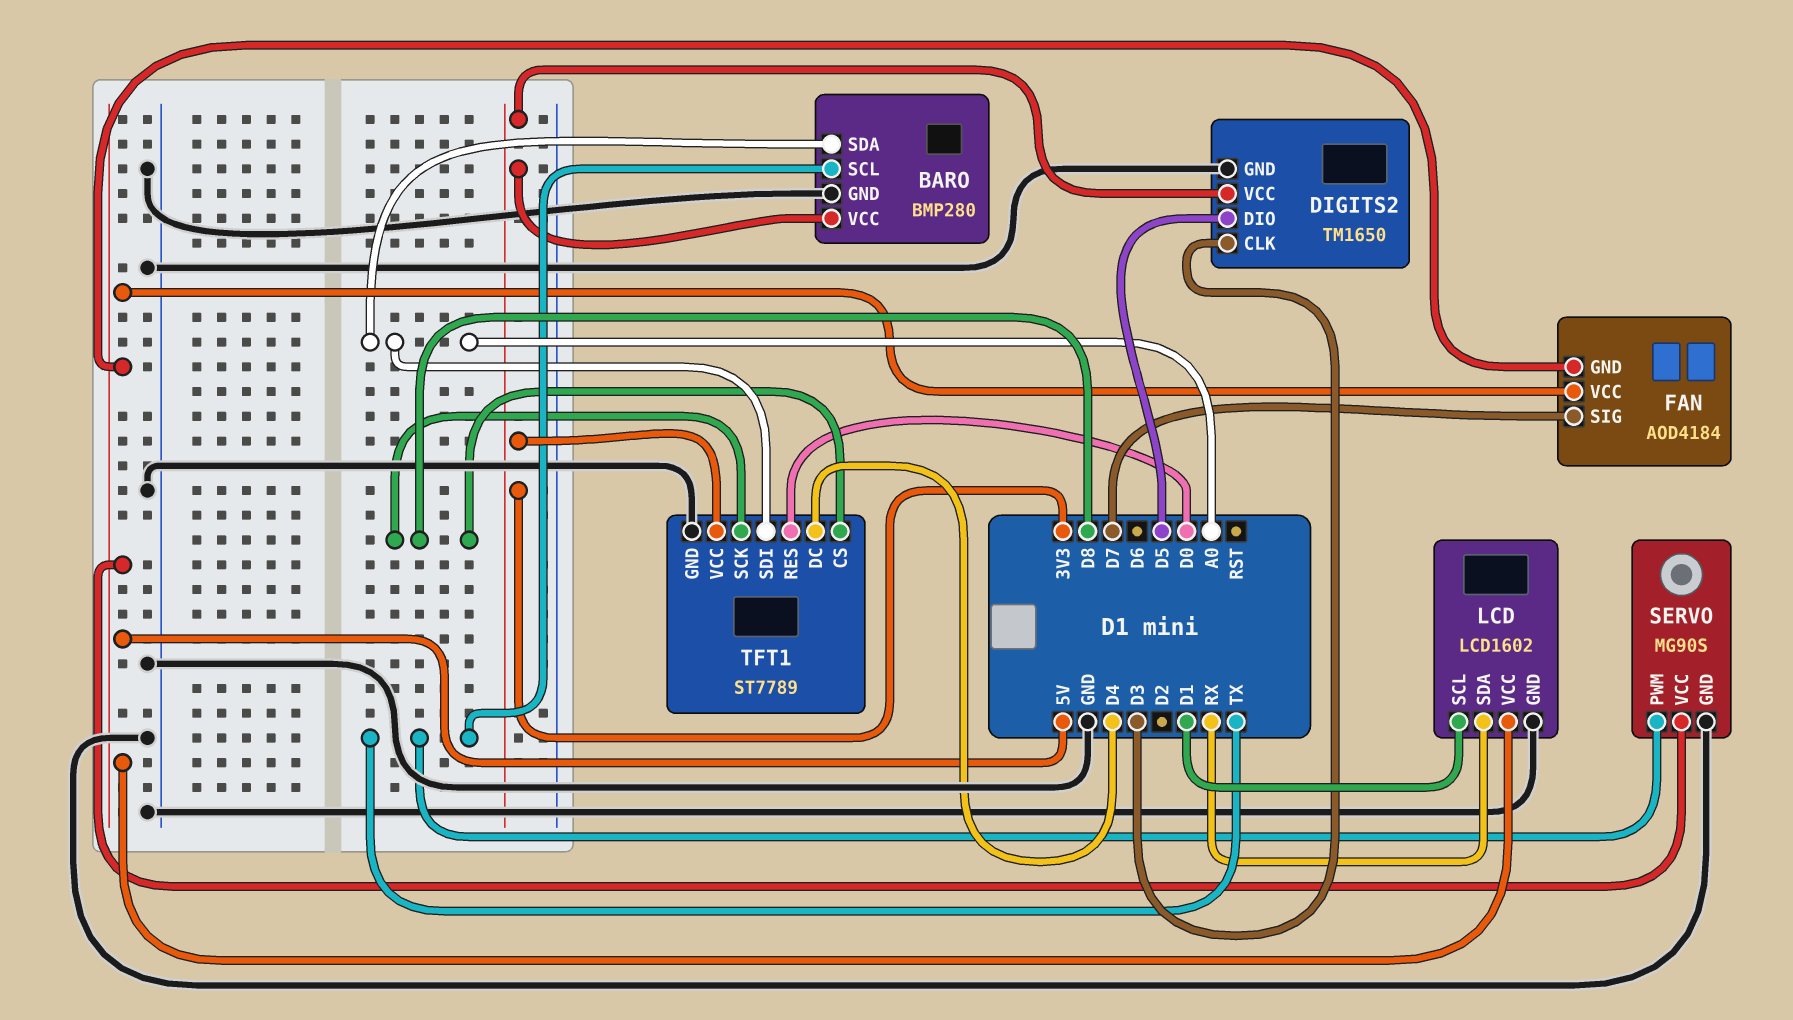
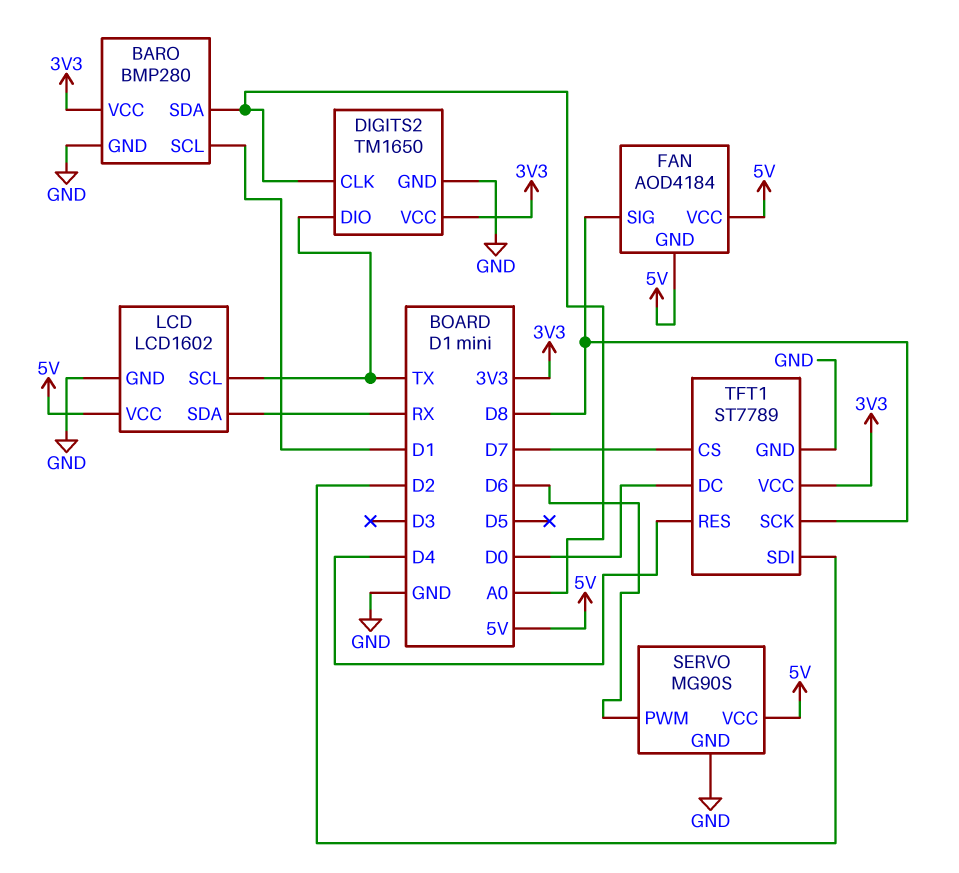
BARO pin SCL: TX -> D1
DIGITS2 pin CLK: D3 -> A0
DIGITS2 pin DIO: D5 -> TX
FAN pin SIG: D7 -> D8
LCD pin SCL: D1 -> TX
SERVO pin PWM: TX -> D6
TFT1 pin CS: D8 -> D7
TFT1 pin DC: D4 -> D0
TFT1 pin RES: D0 -> D4
TFT1 pin SDI: A0 -> D2

